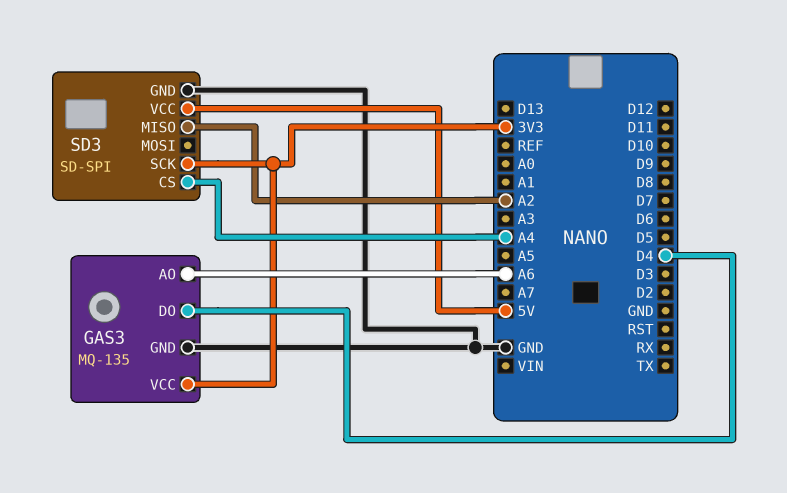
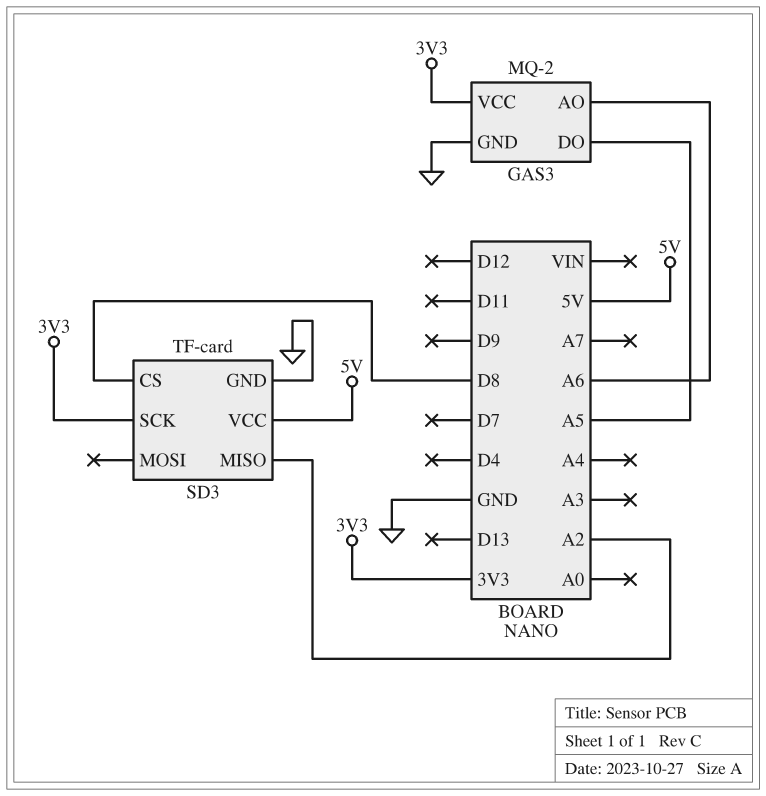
GAS3: MQ-135 -> MQ-2
GAS3 pin DO: D4 -> A5
SD3: SD-SPI -> TF-card
SD3 pin CS: A4 -> D8

